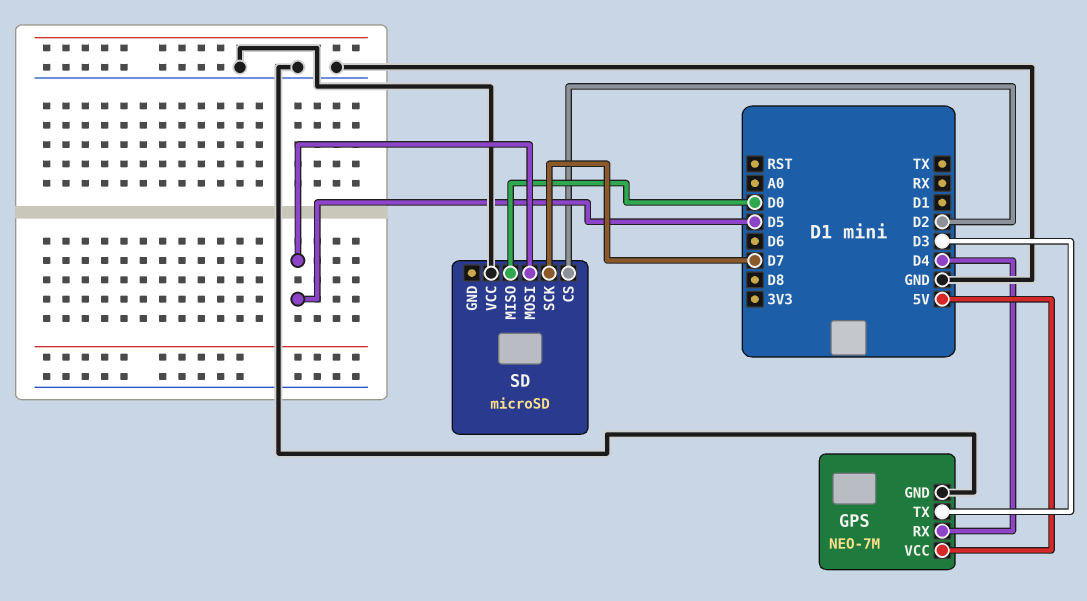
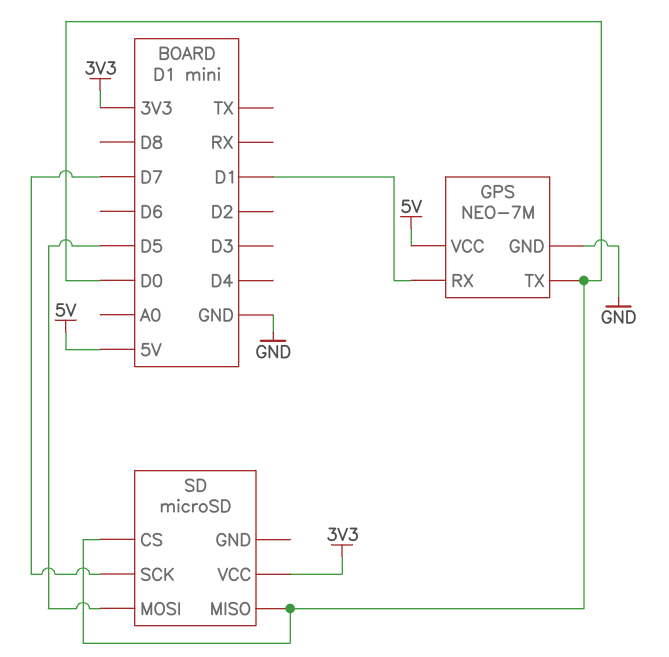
GPS pin RX: D4 -> D1
GPS pin TX: D3 -> D0
SD pin CS: D2 -> D0
SD pin VCC: GND -> 3V3

